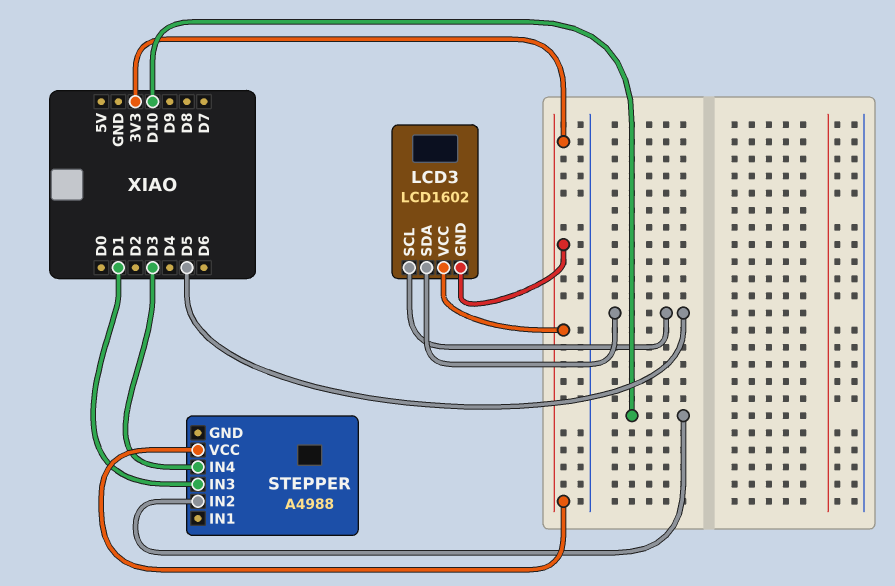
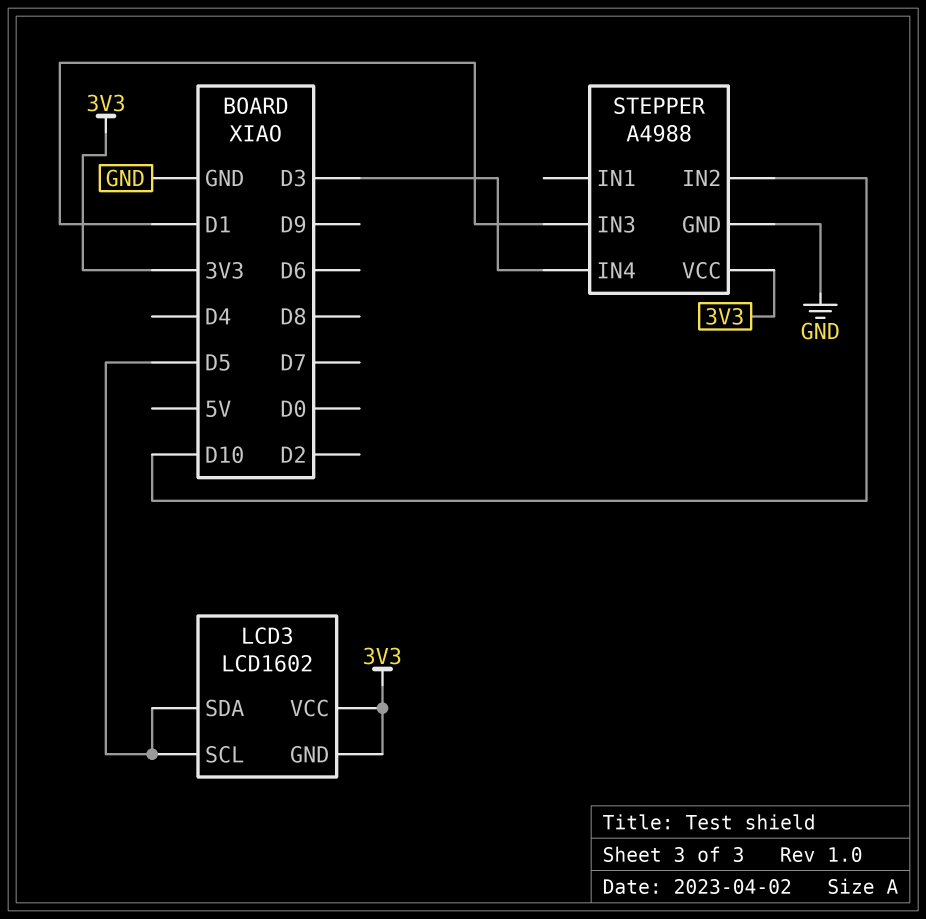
STEPPER pin GND: none -> GND

